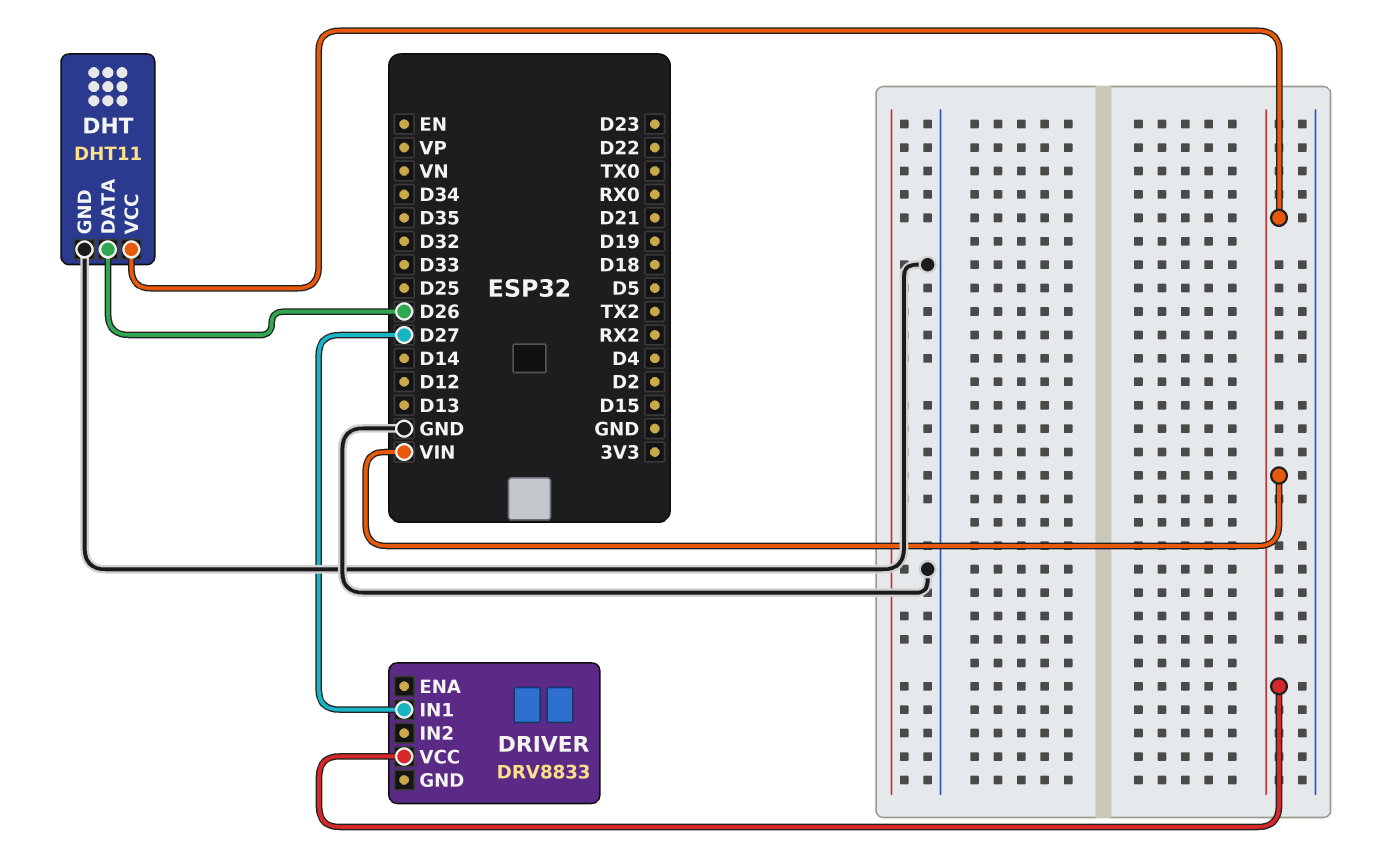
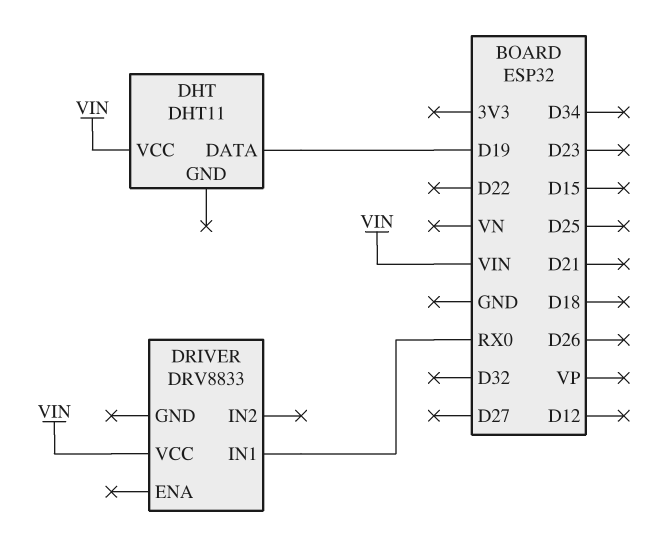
DHT pin DATA: D26 -> D19
DHT pin GND: GND -> none
DRIVER pin IN1: D27 -> RX0

